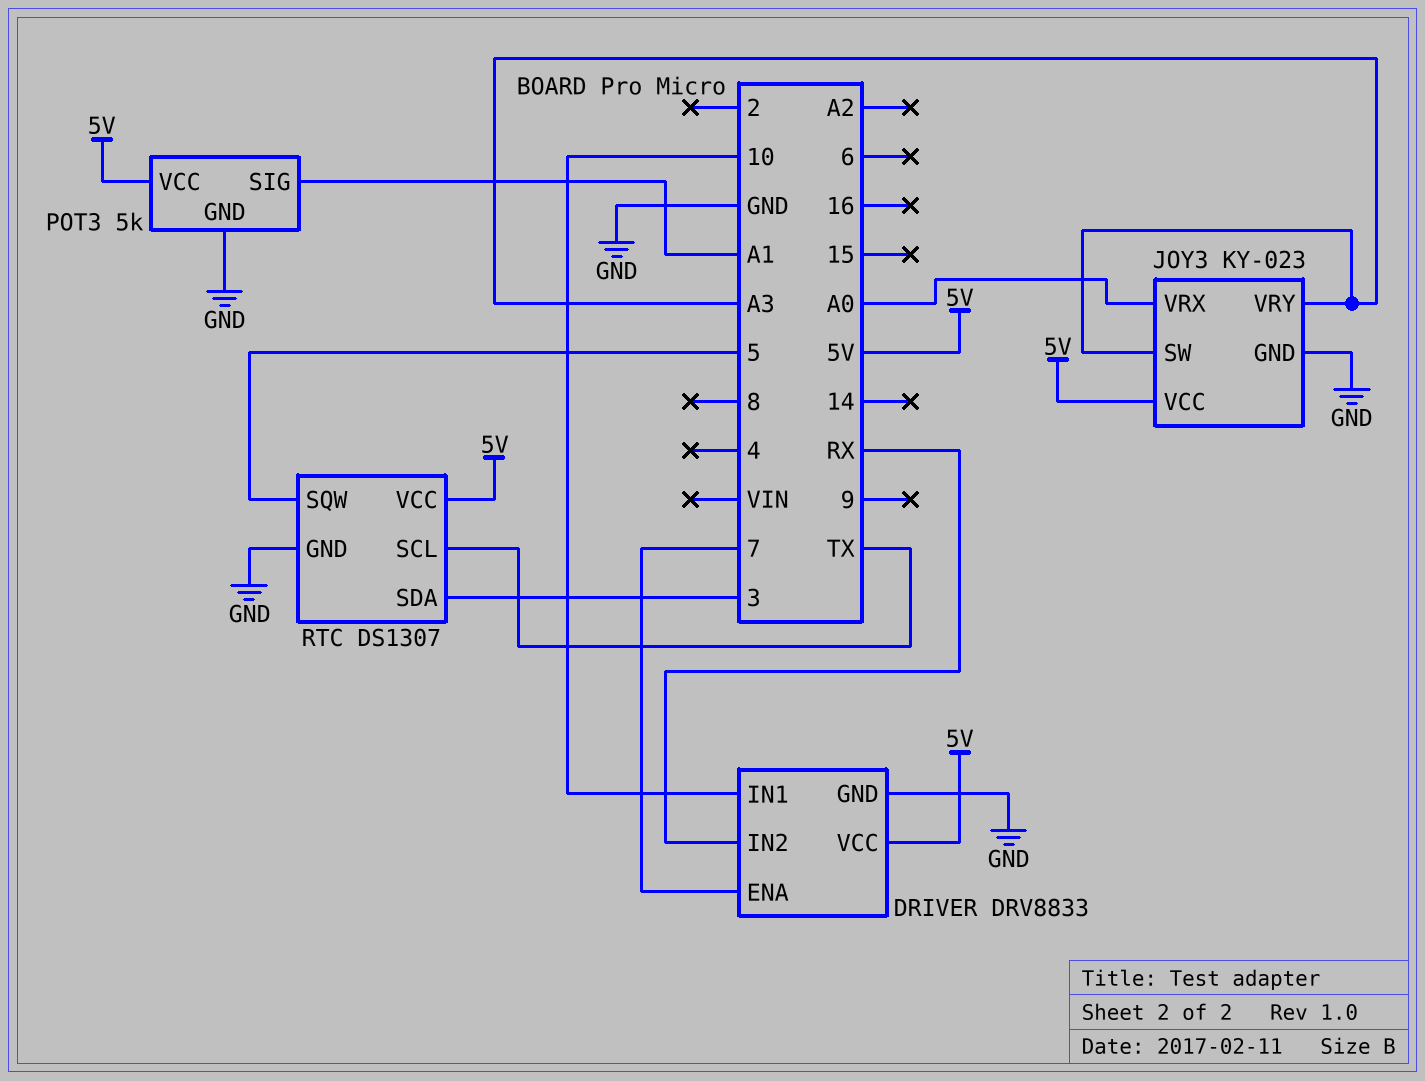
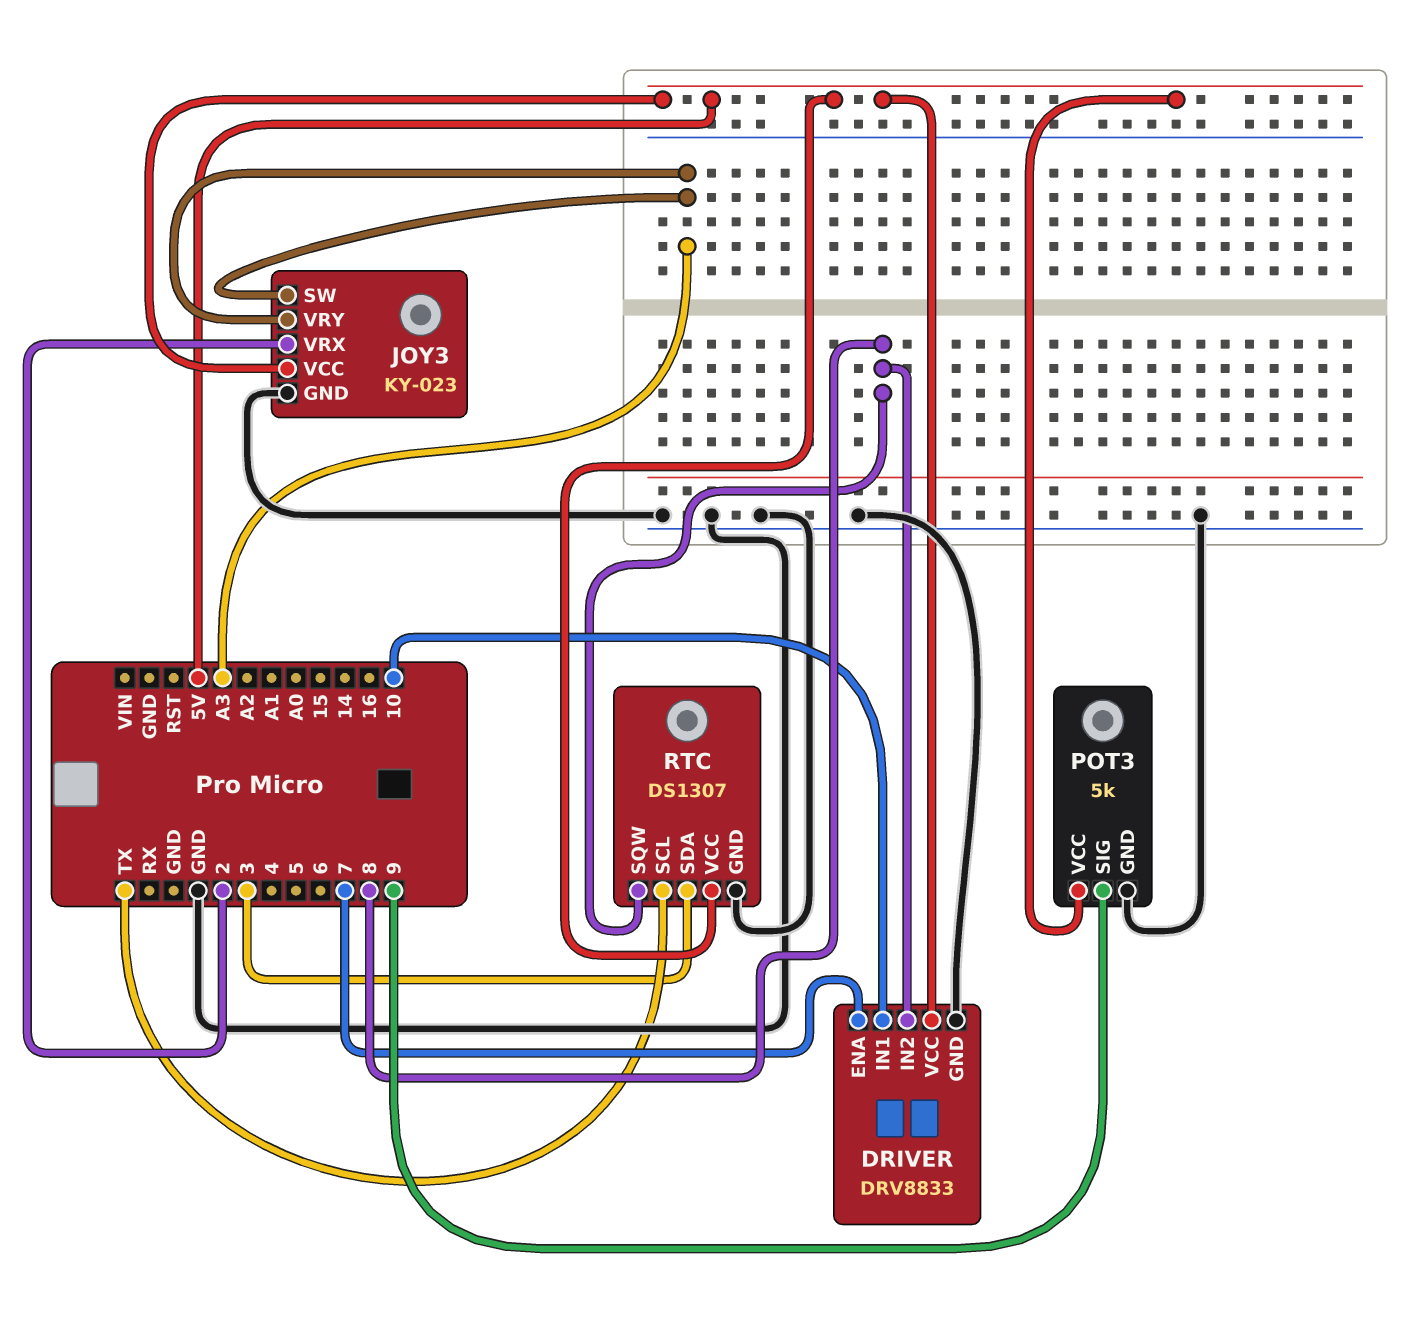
DRIVER pin IN2: RX -> 8
JOY3 pin VRX: A0 -> 2
POT3 pin SIG: A1 -> 9
RTC pin SQW: 5 -> 8

